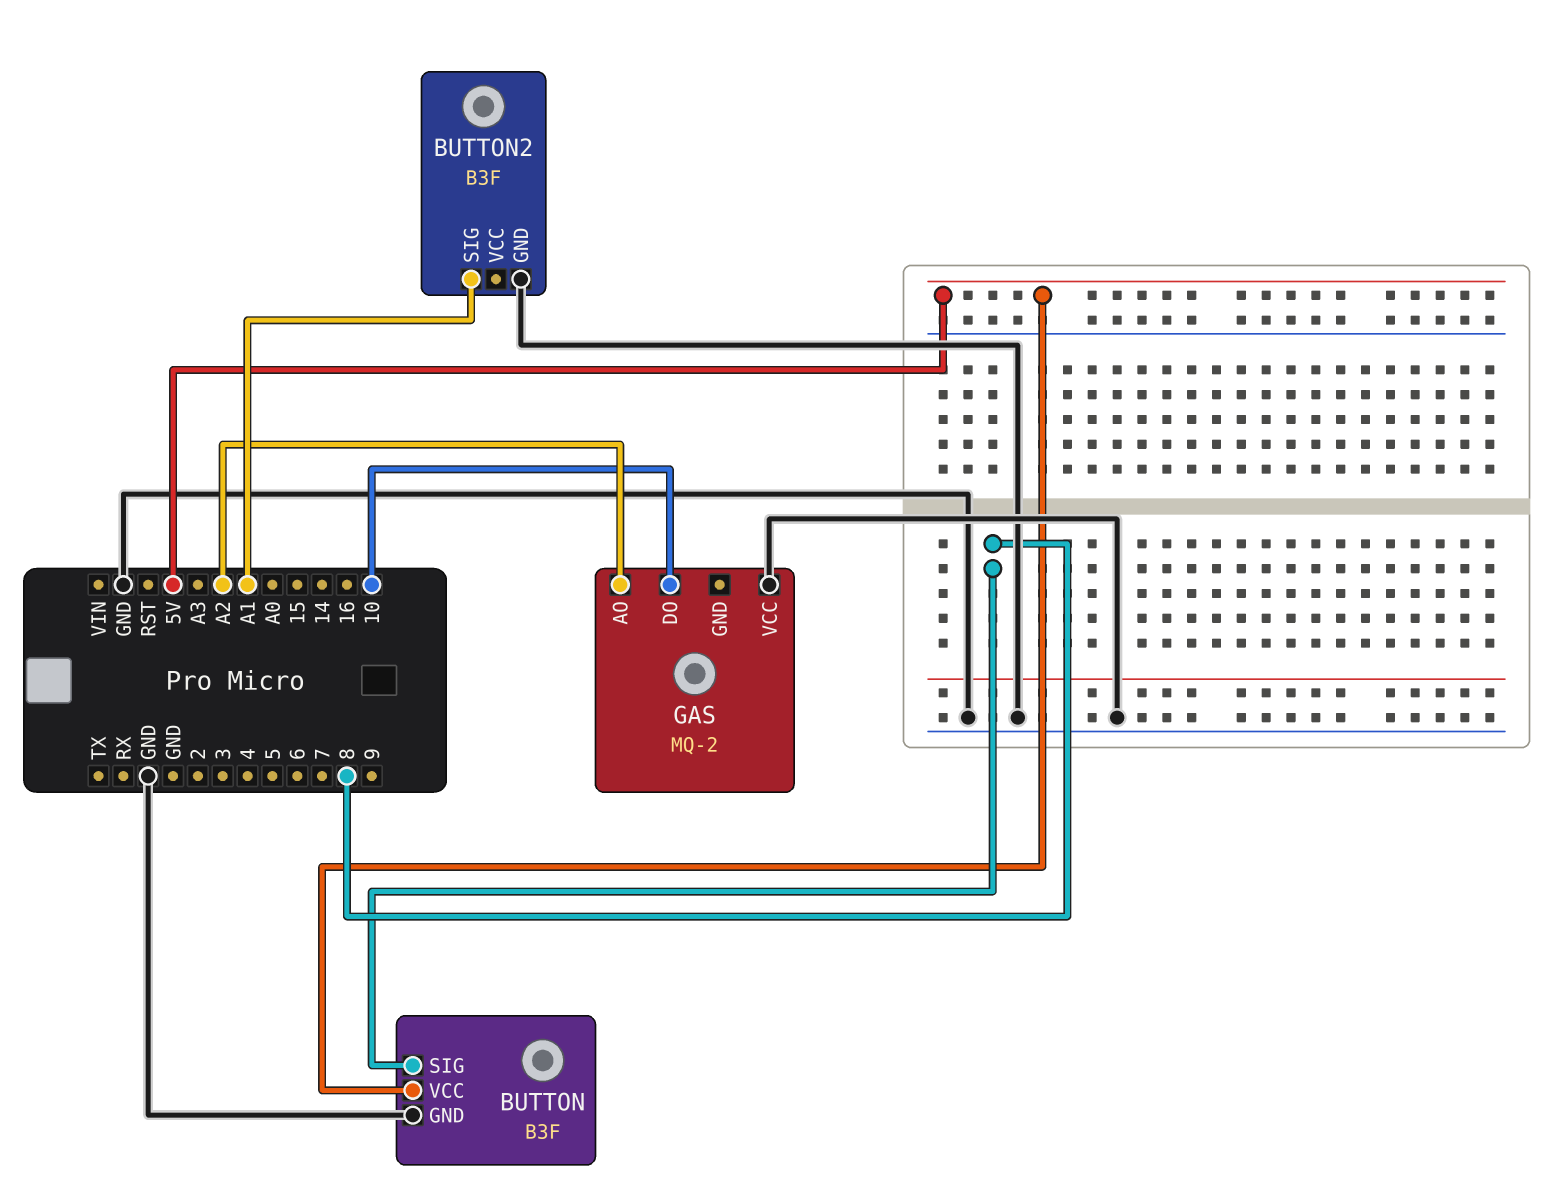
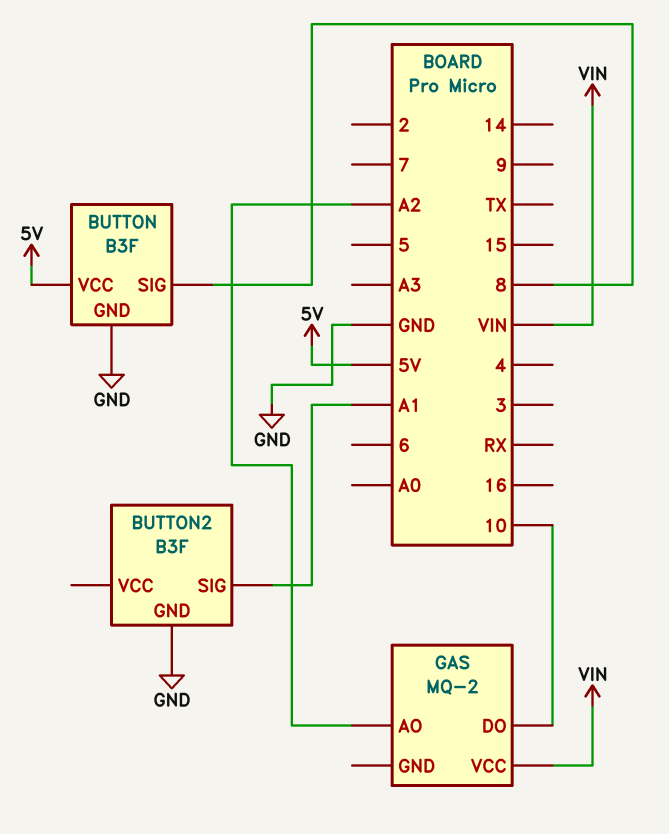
GAS pin VCC: GND -> VIN

